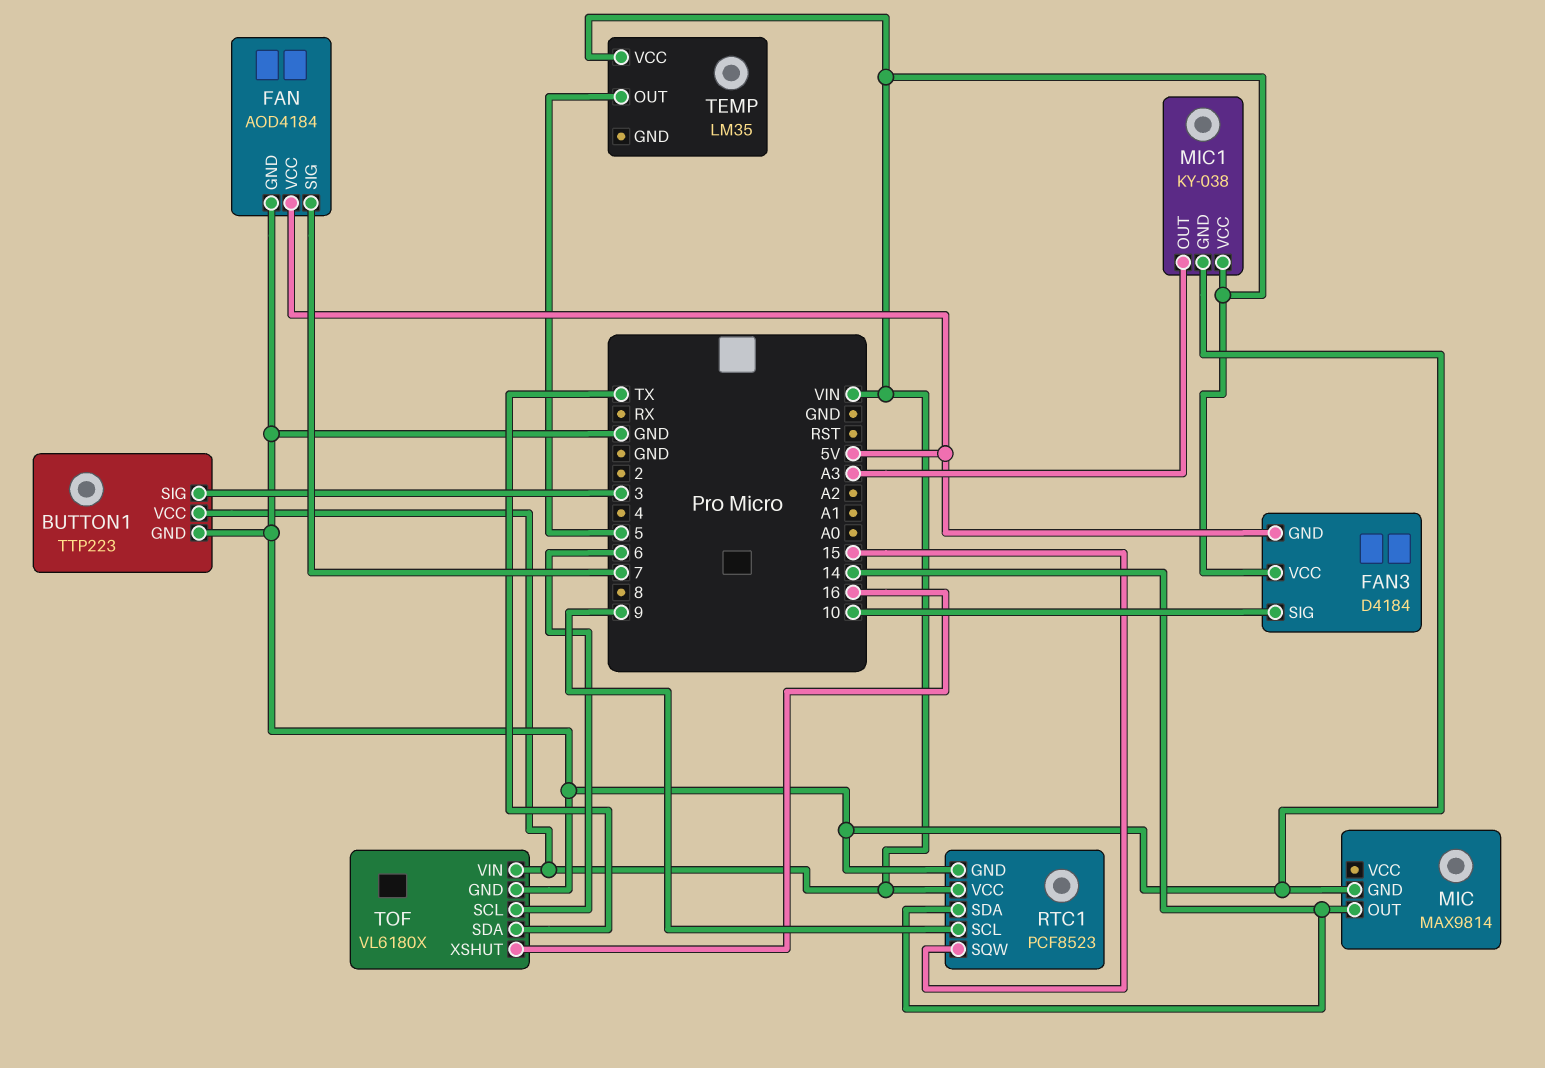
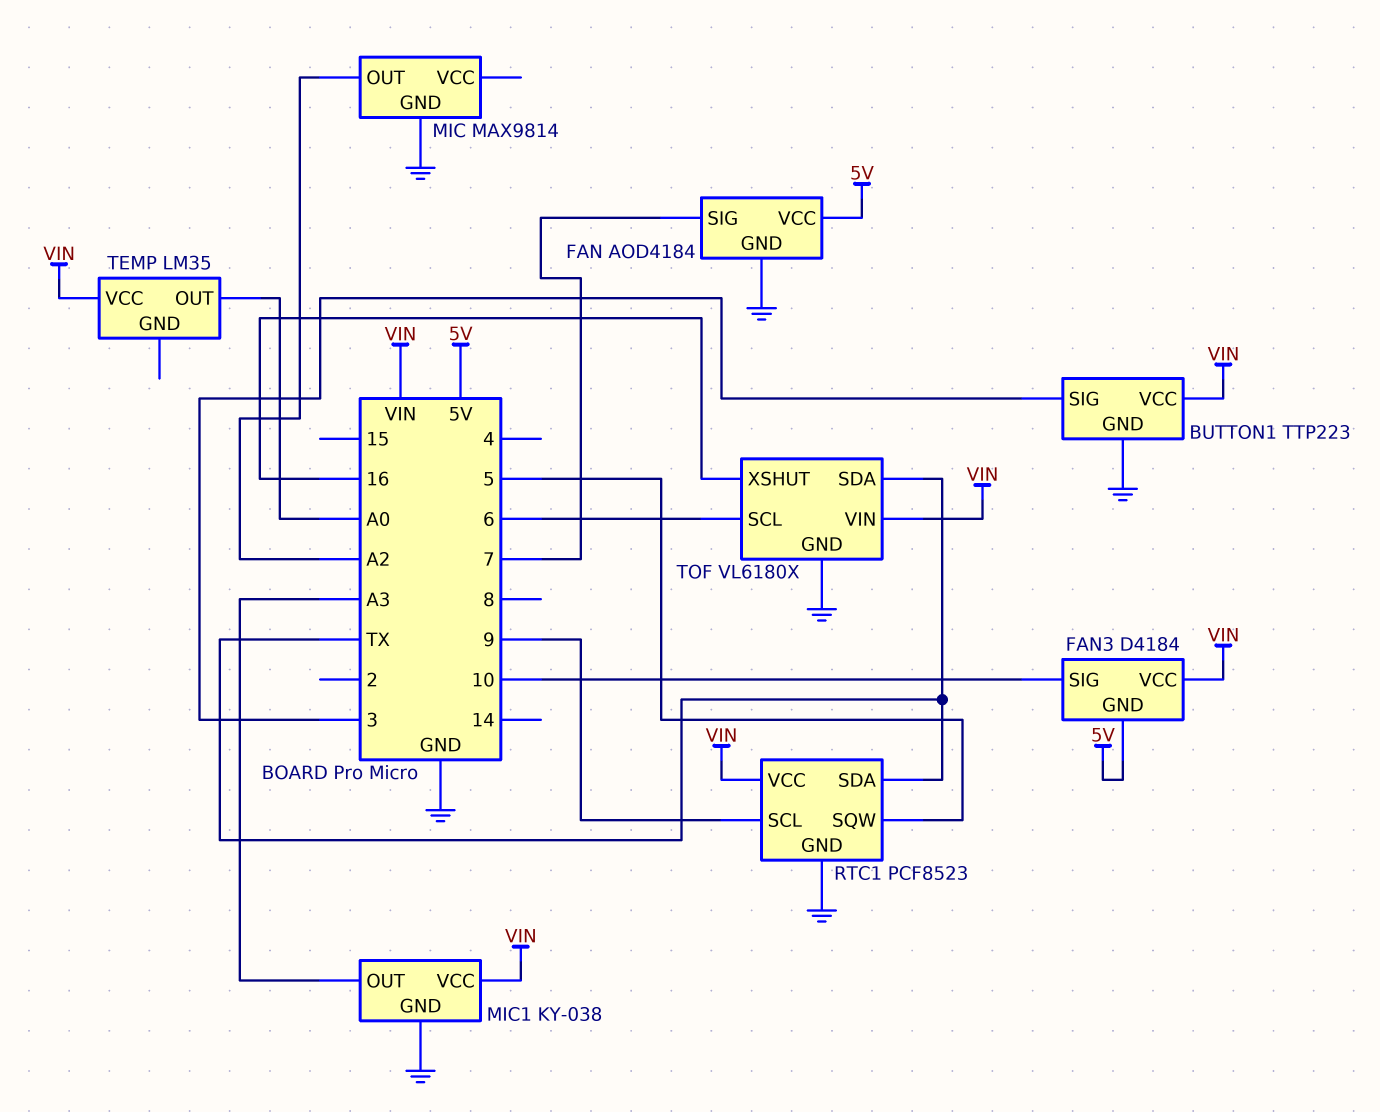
MIC pin OUT: 14 -> A2
RTC1 pin SDA: 14 -> TX
RTC1 pin SQW: 15 -> 5
TEMP pin OUT: 5 -> A0

